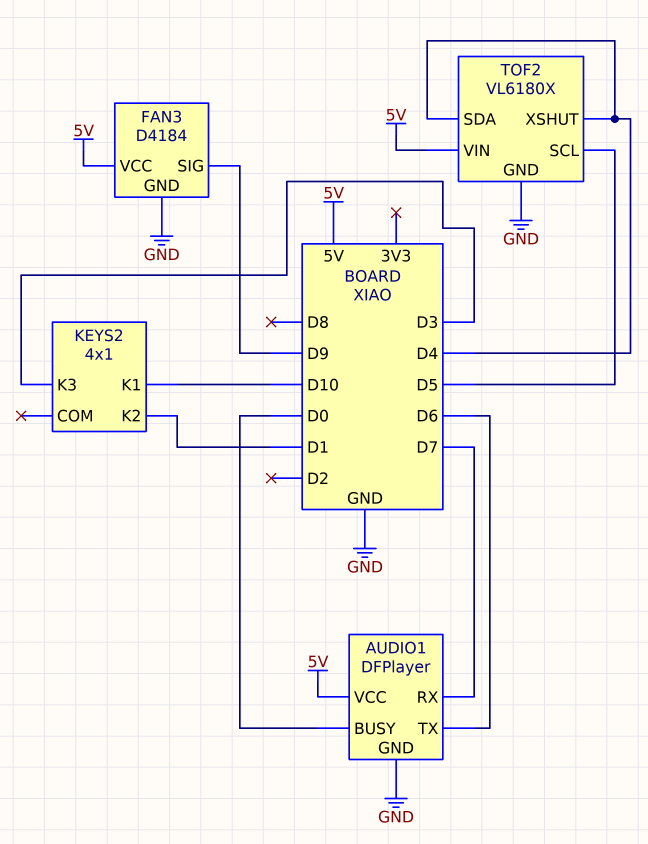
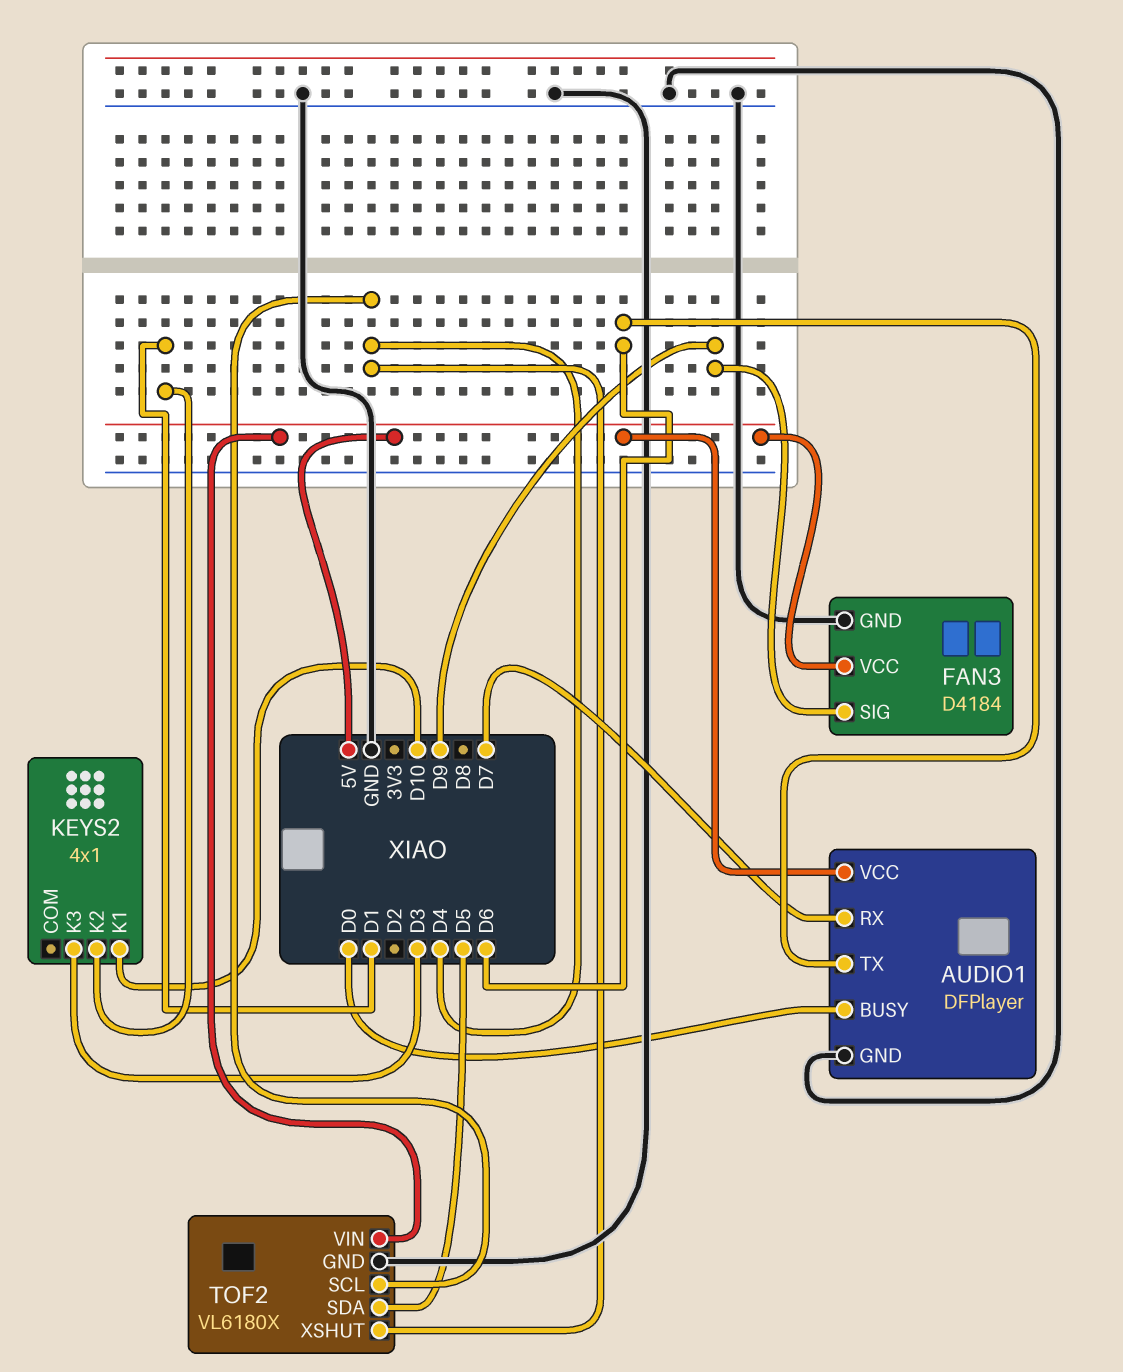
TOF2 pin SCL: D5 -> D4
TOF2 pin SDA: D4 -> D5

